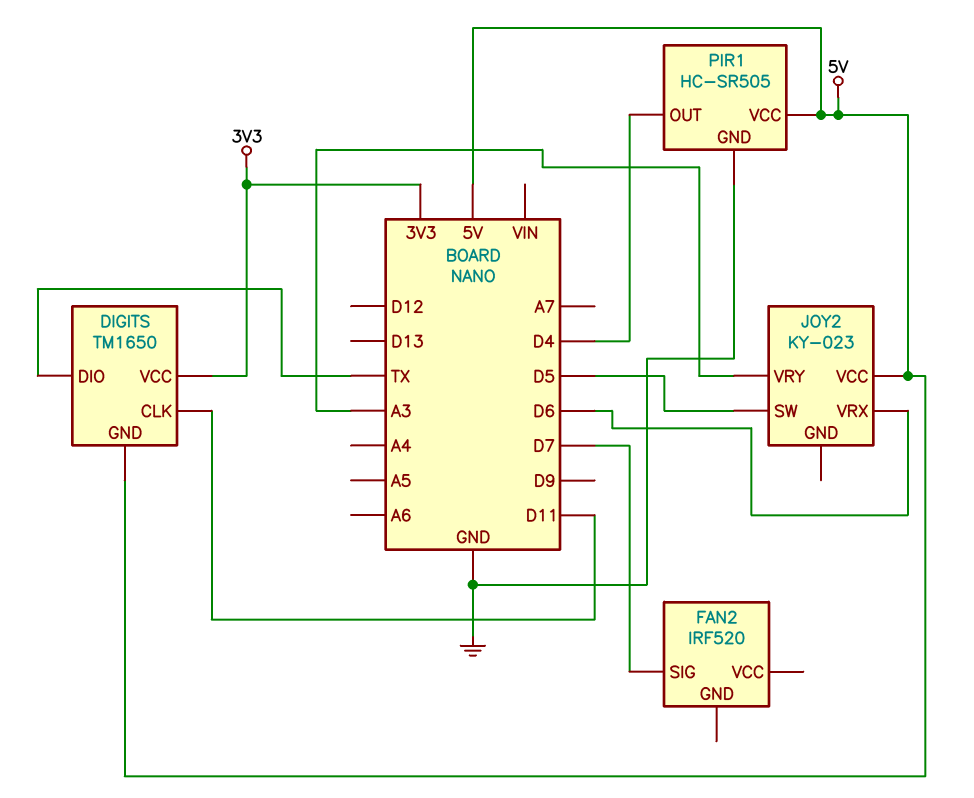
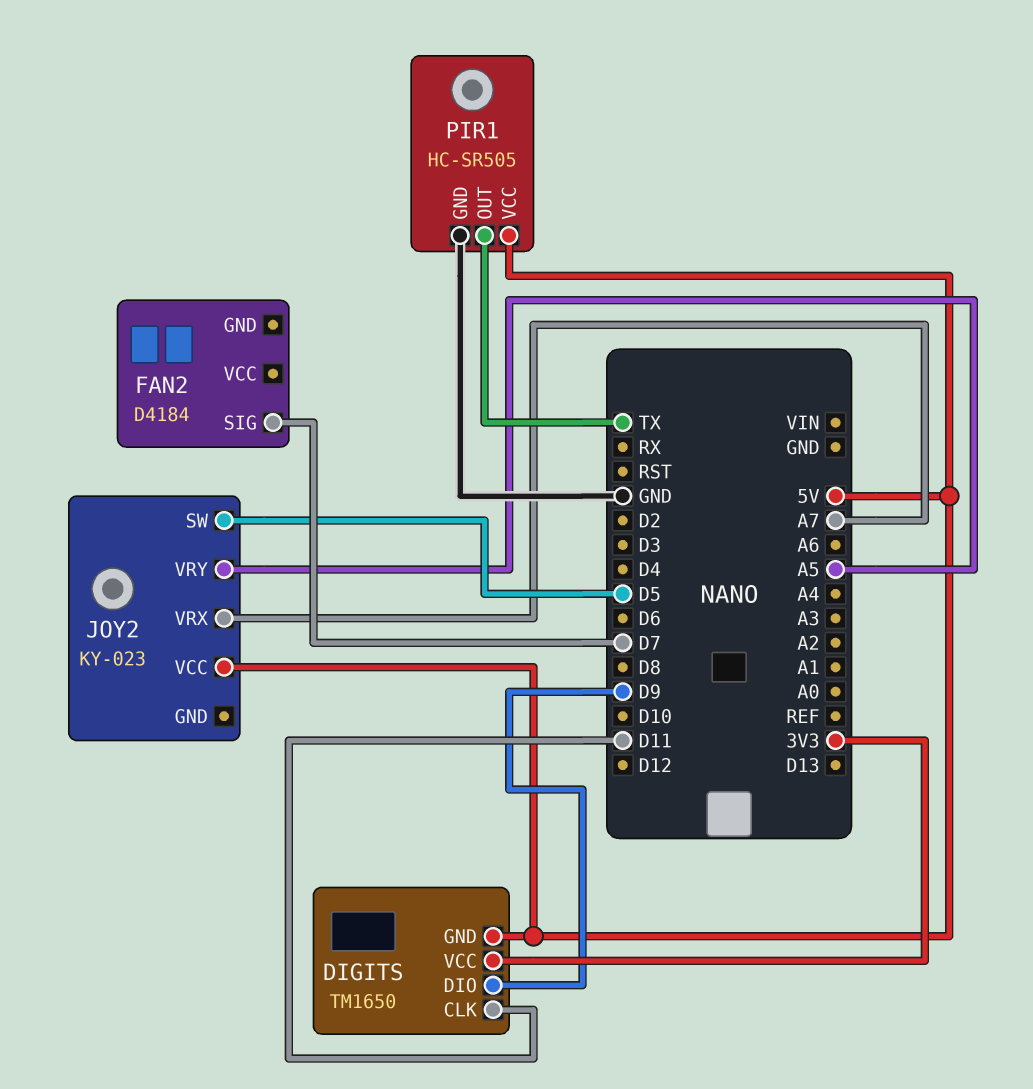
DIGITS pin DIO: TX -> D9
FAN2: IRF520 -> D4184
JOY2 pin VRX: D6 -> A7
JOY2 pin VRY: A3 -> A5
PIR1 pin OUT: D4 -> TX

